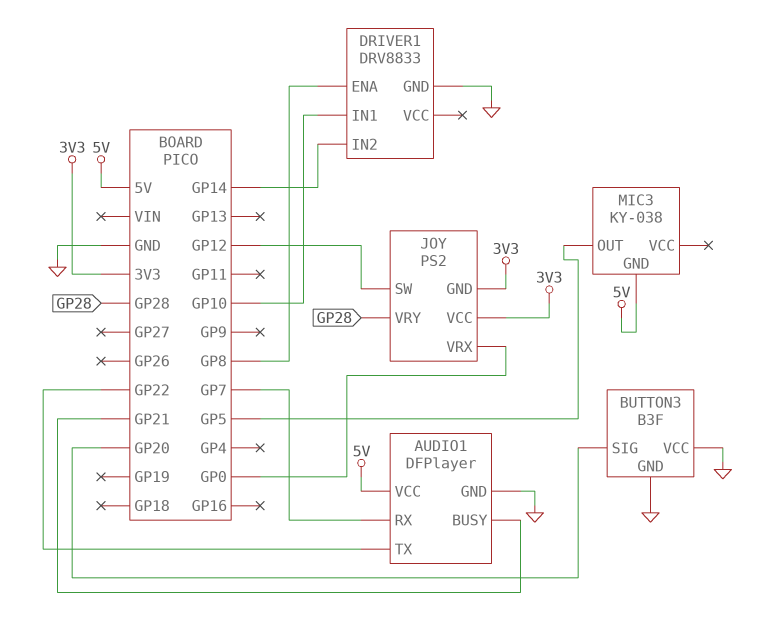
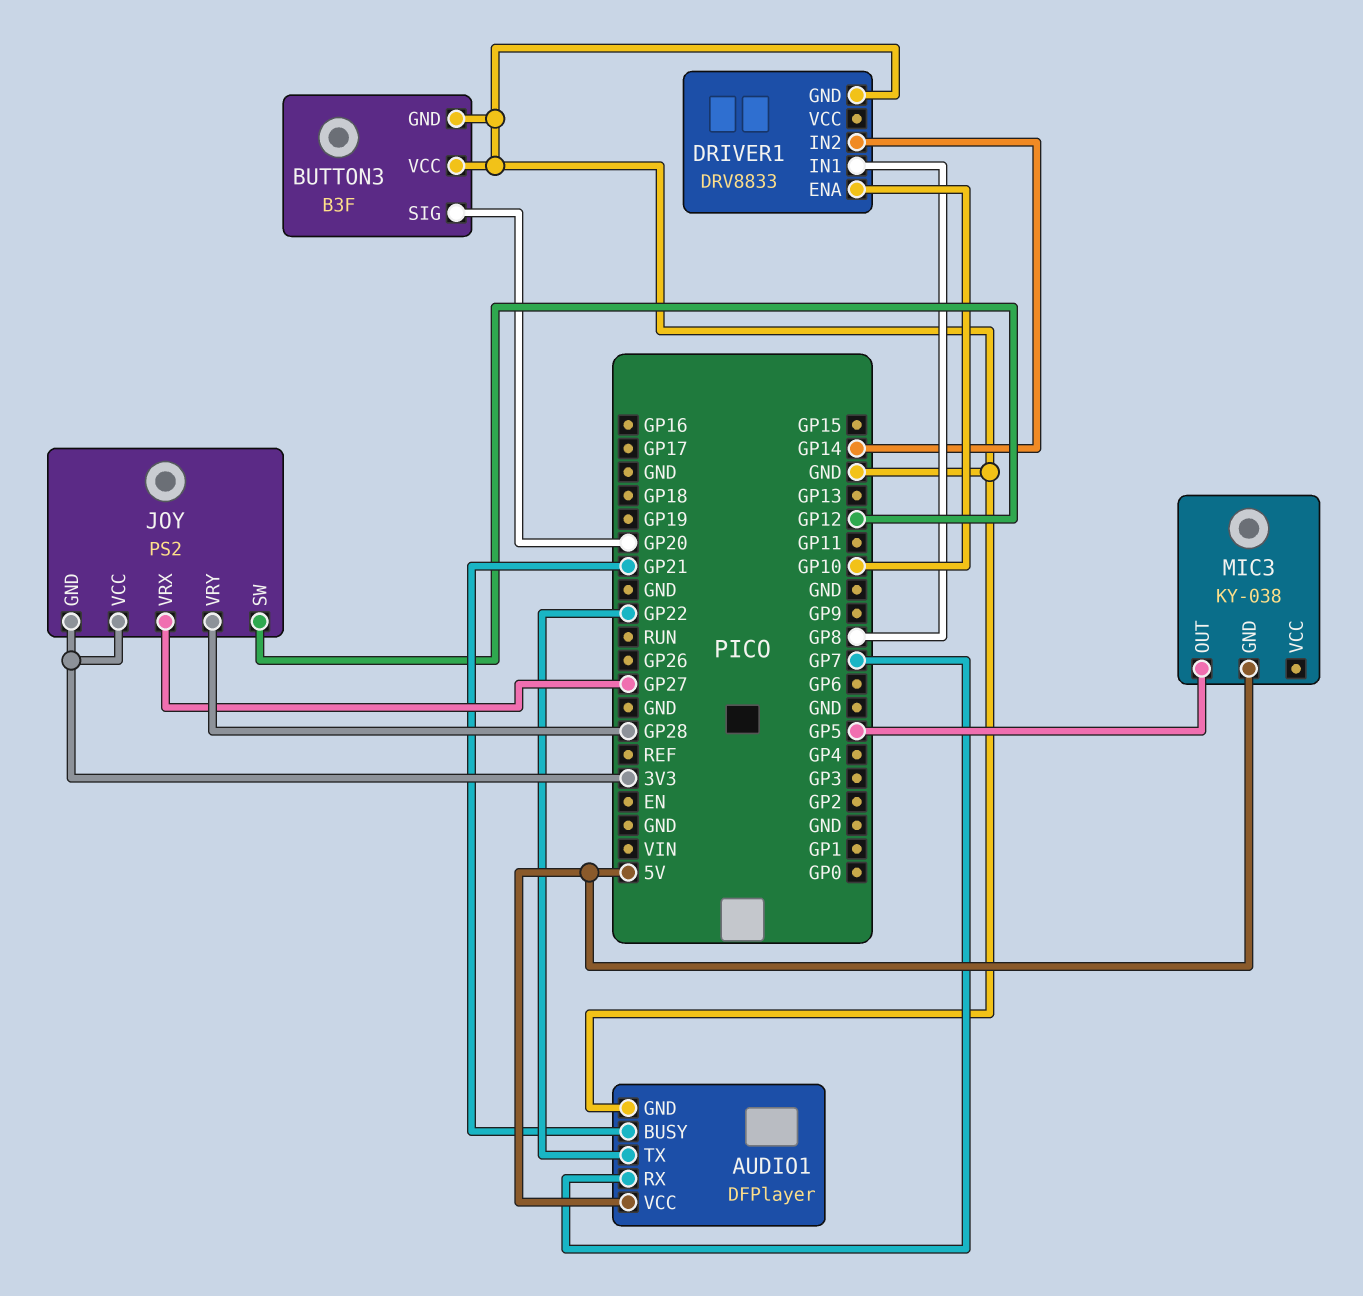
DRIVER1 pin ENA: GP8 -> GP10
DRIVER1 pin IN1: GP10 -> GP8
JOY pin VRX: GP0 -> GP27

